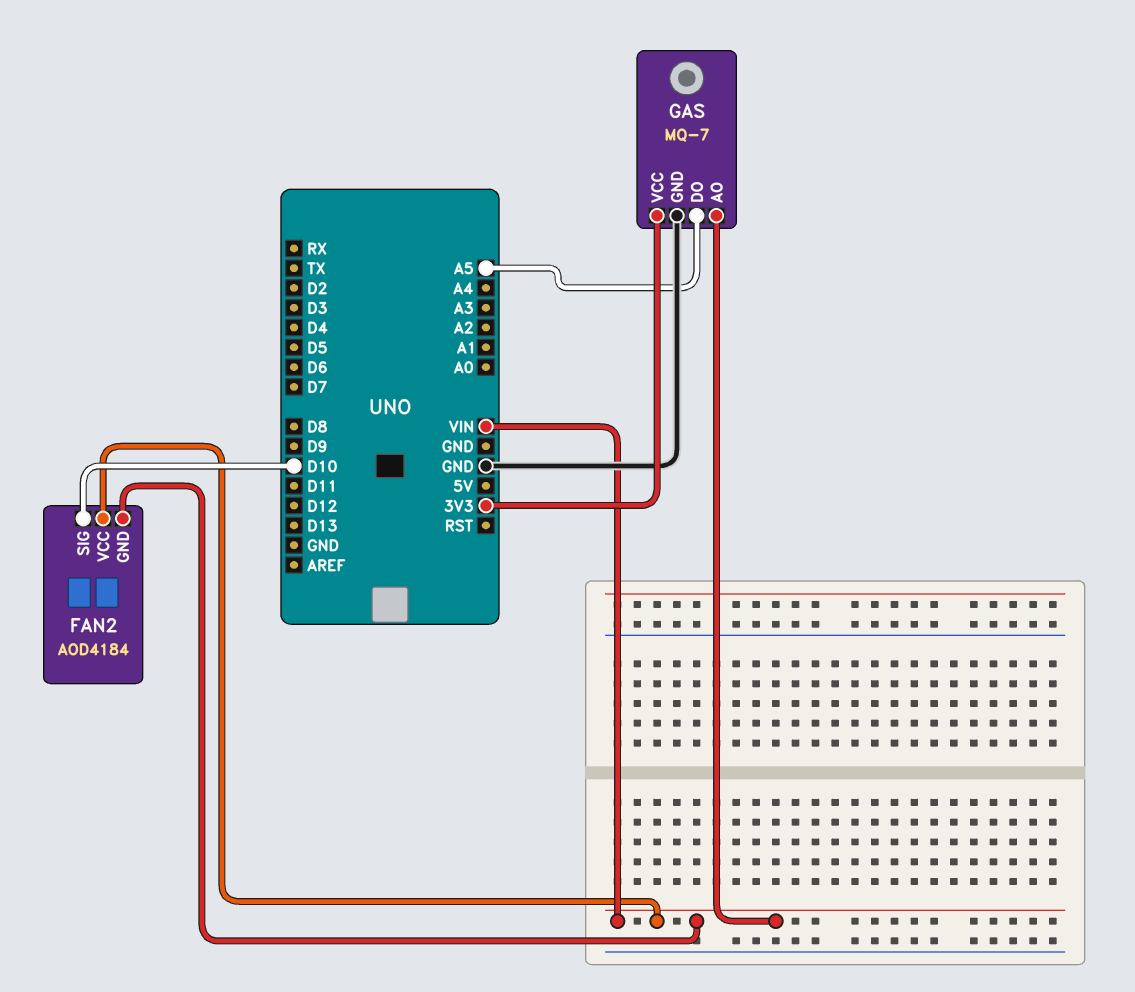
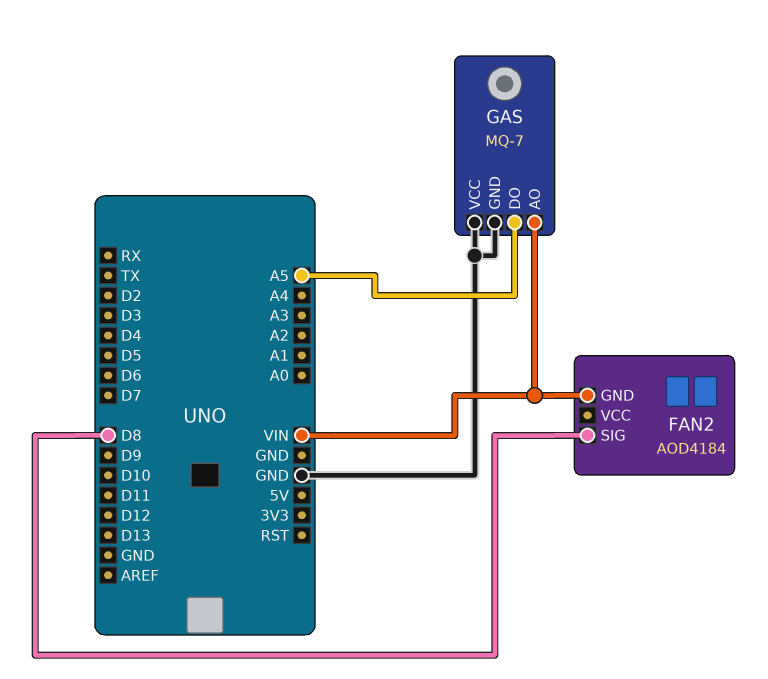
FAN2 pin SIG: D10 -> D8
FAN2 pin VCC: VIN -> none
GAS pin VCC: 3V3 -> GND

